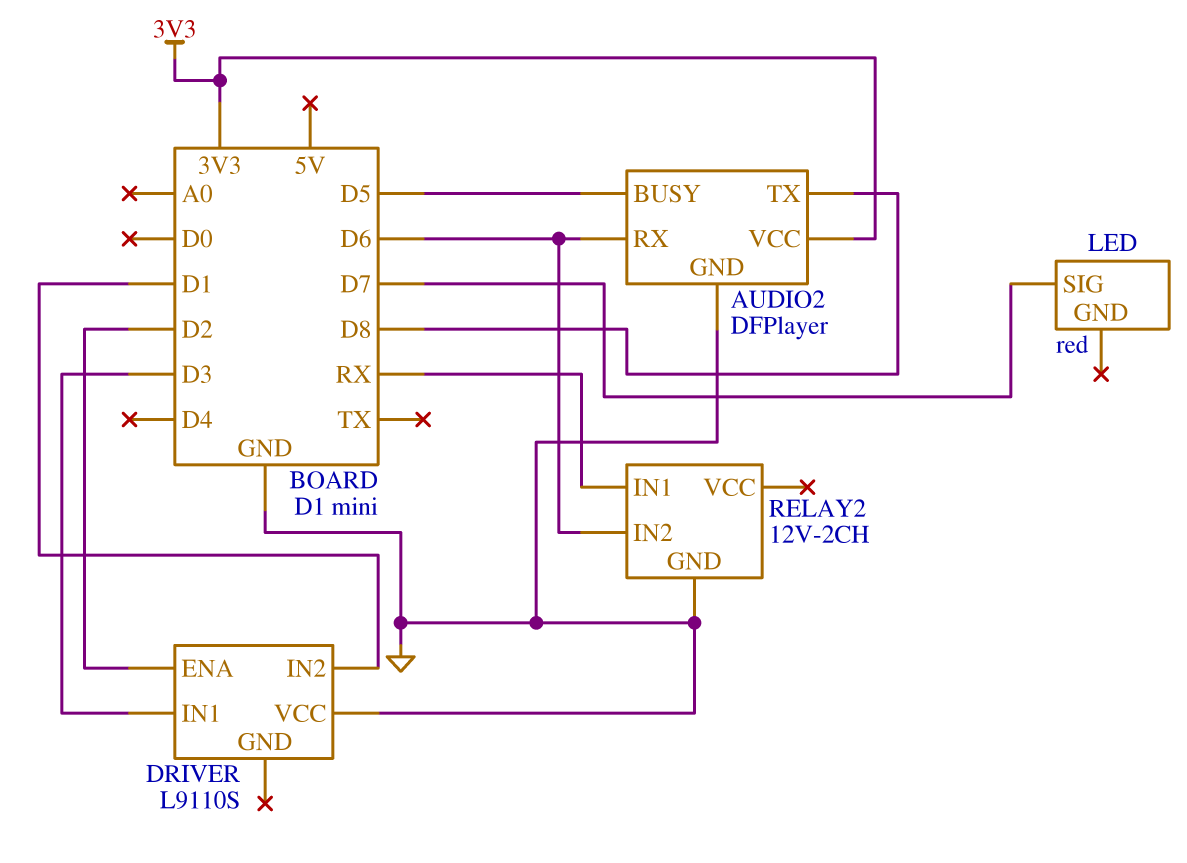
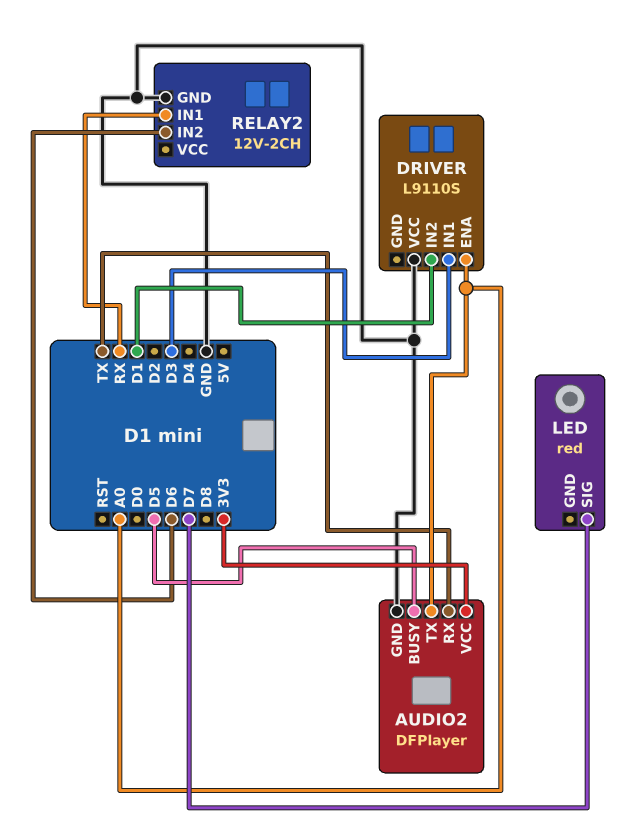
AUDIO2 pin RX: D6 -> TX
AUDIO2 pin TX: D8 -> A0
DRIVER pin ENA: D2 -> A0

